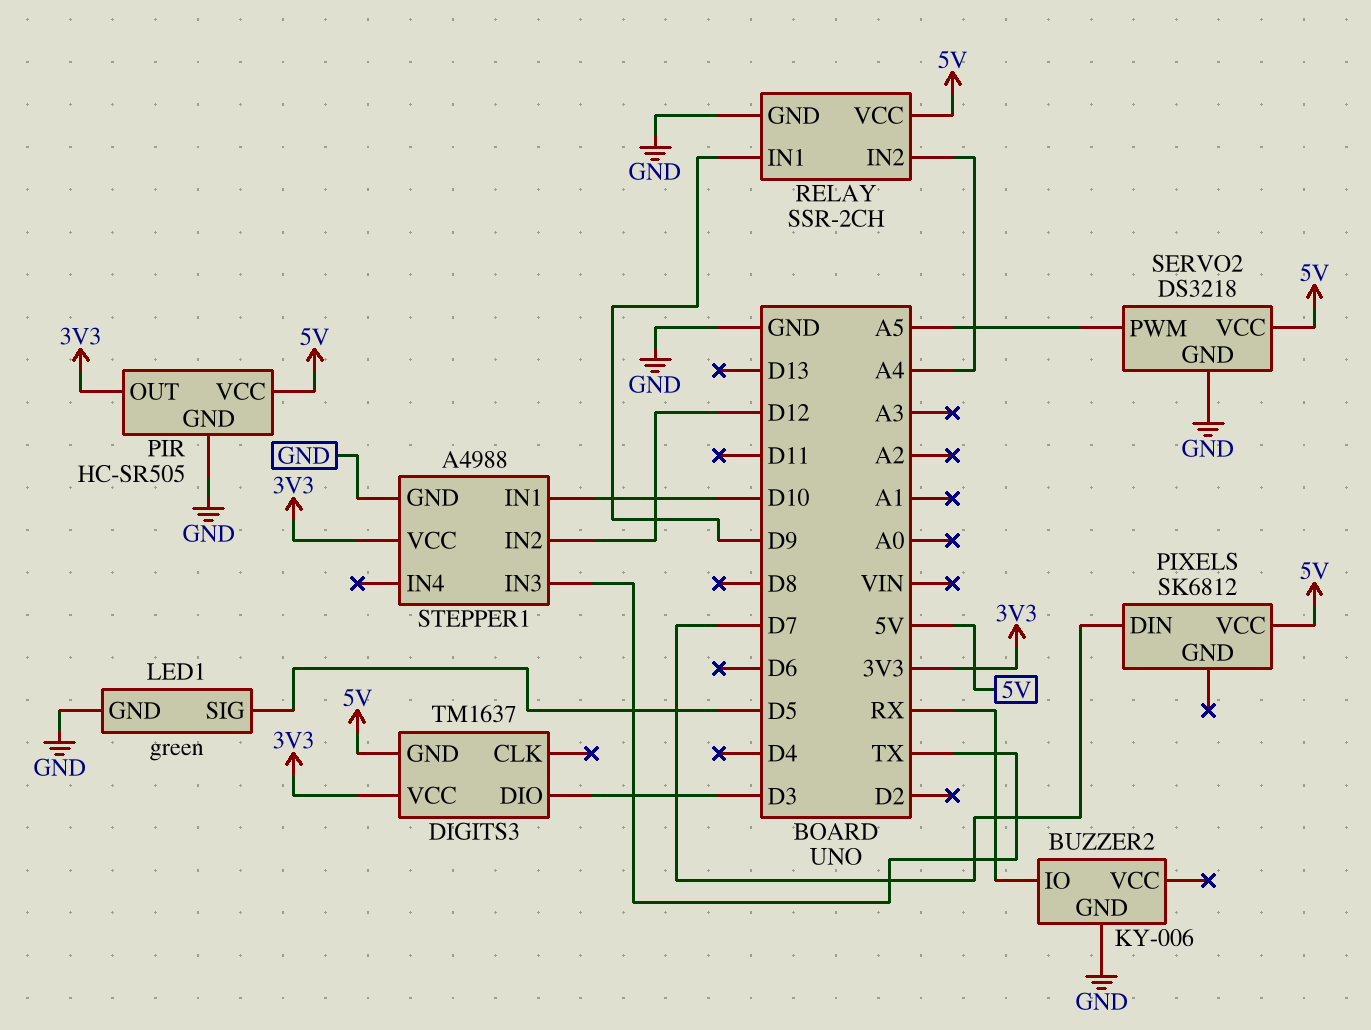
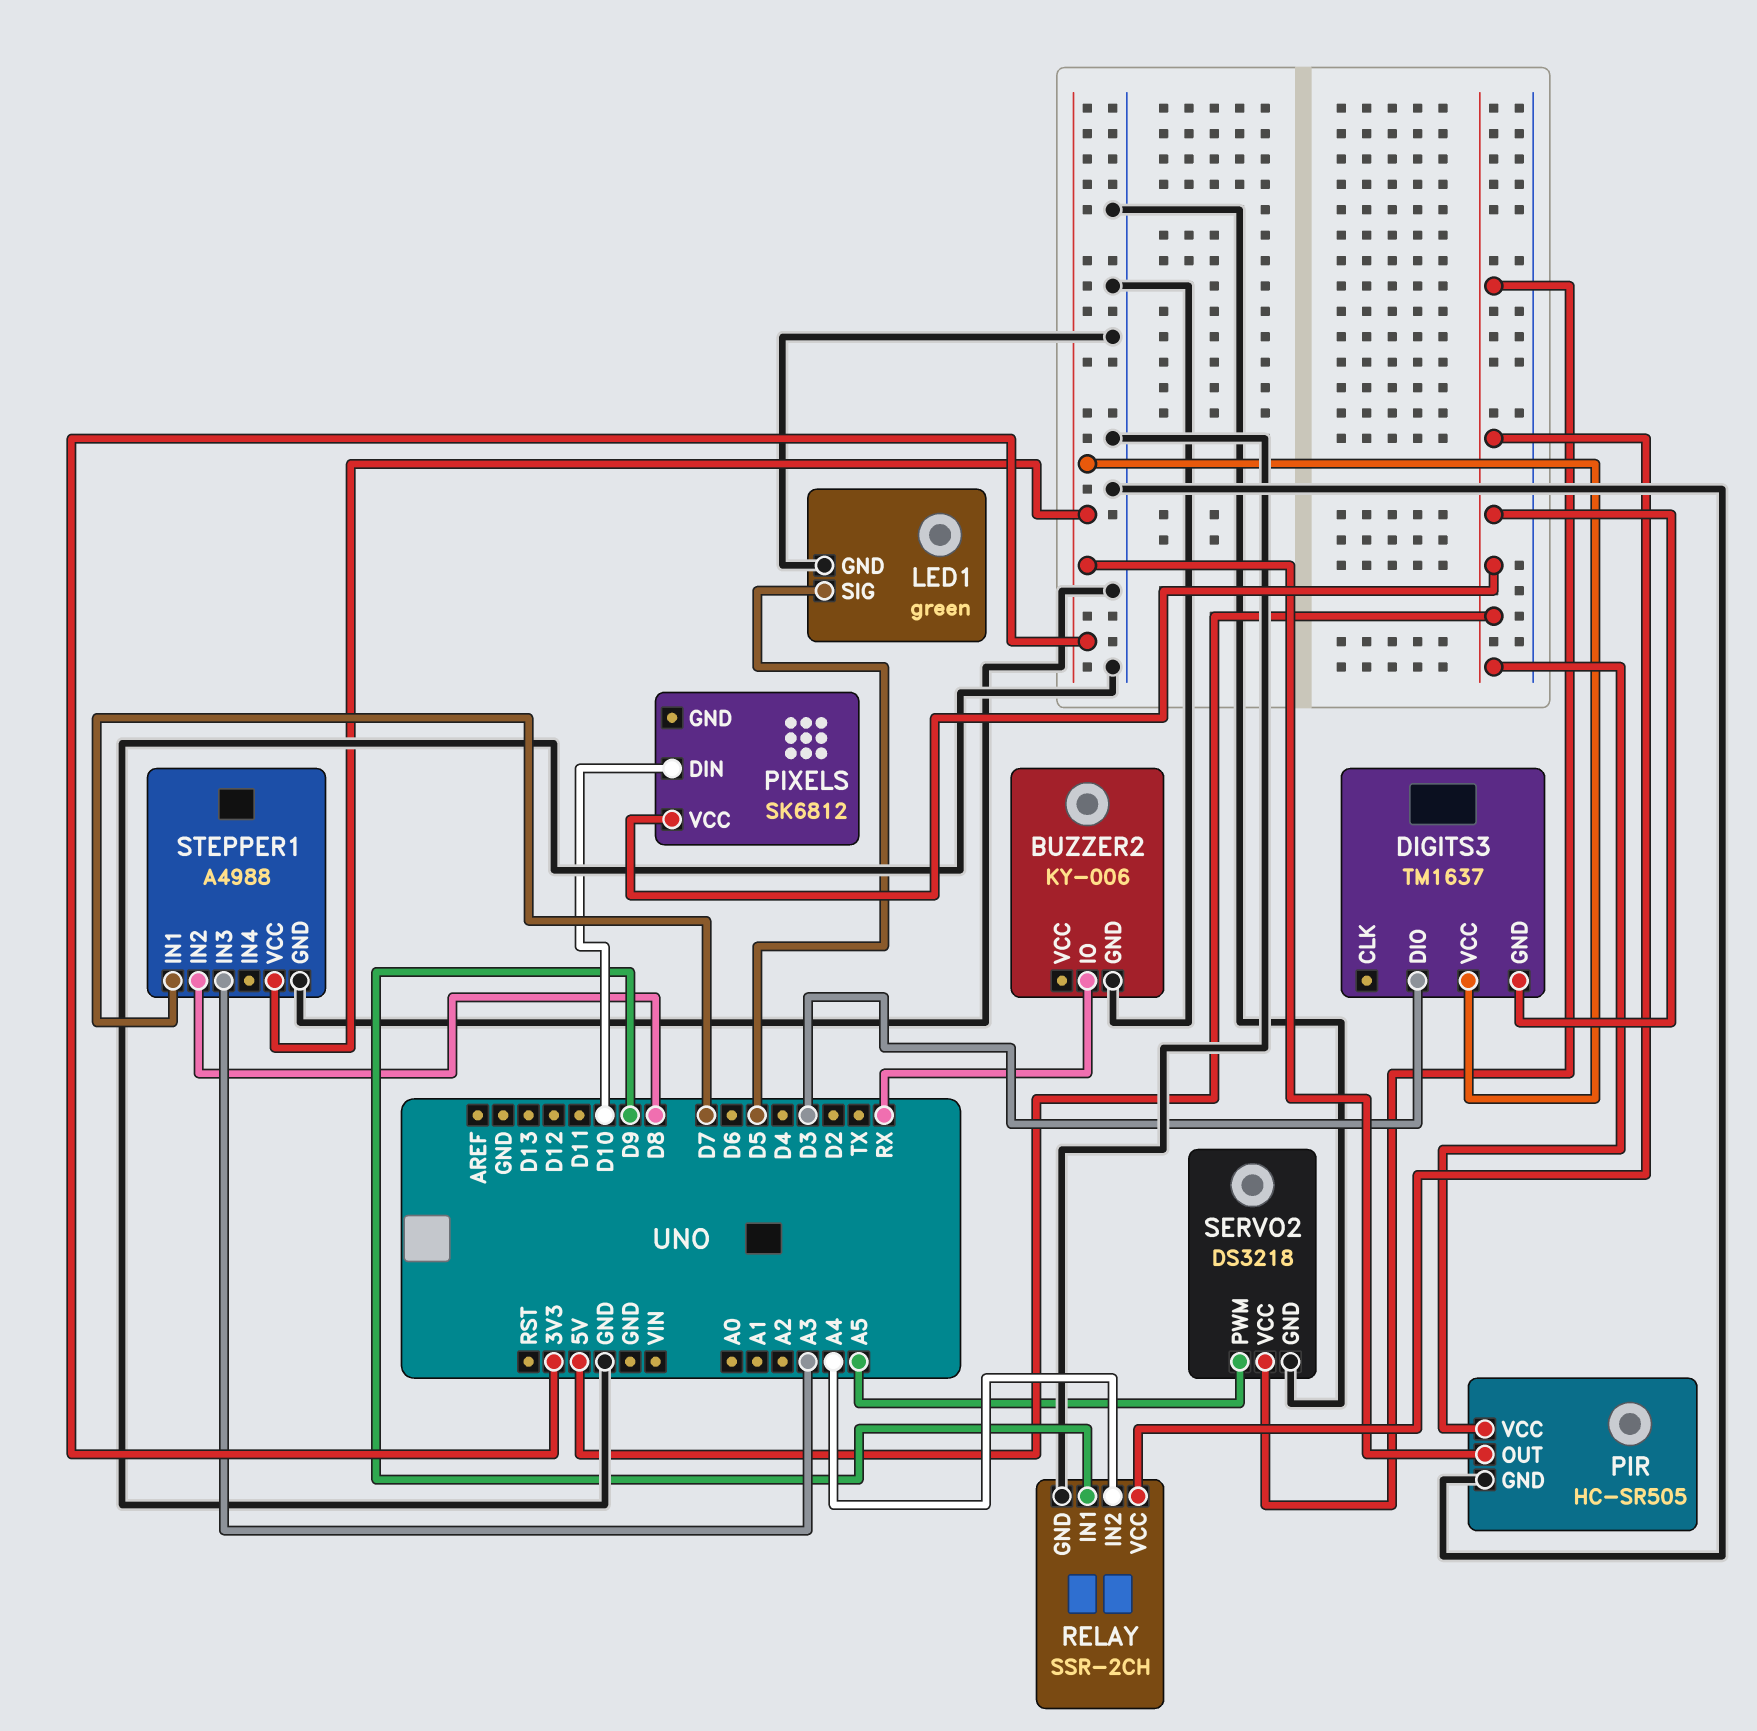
PIXELS pin DIN: D7 -> D10
STEPPER1 pin IN1: D10 -> D7
STEPPER1 pin IN2: D12 -> D8
STEPPER1 pin IN3: TX -> A3

